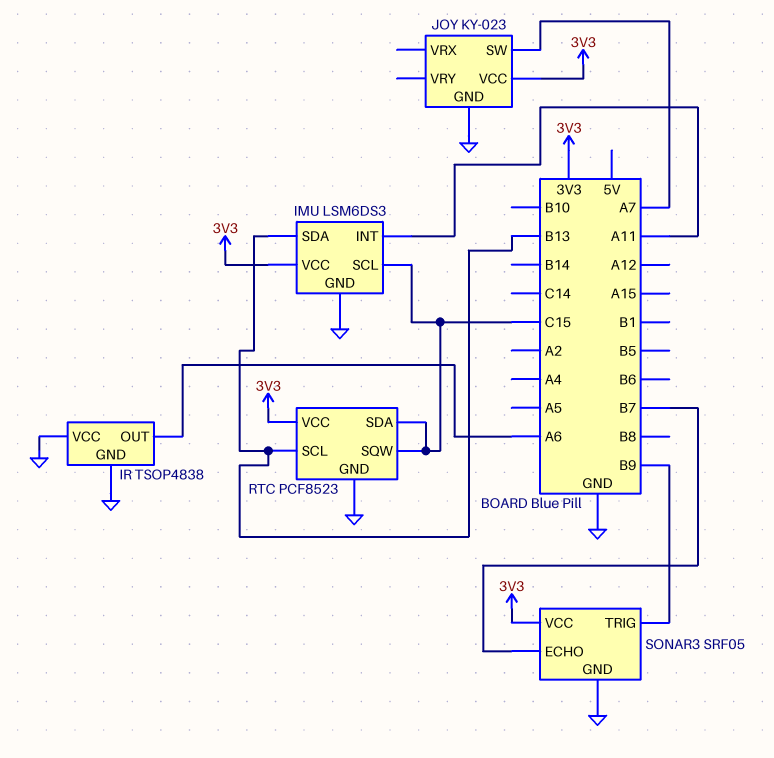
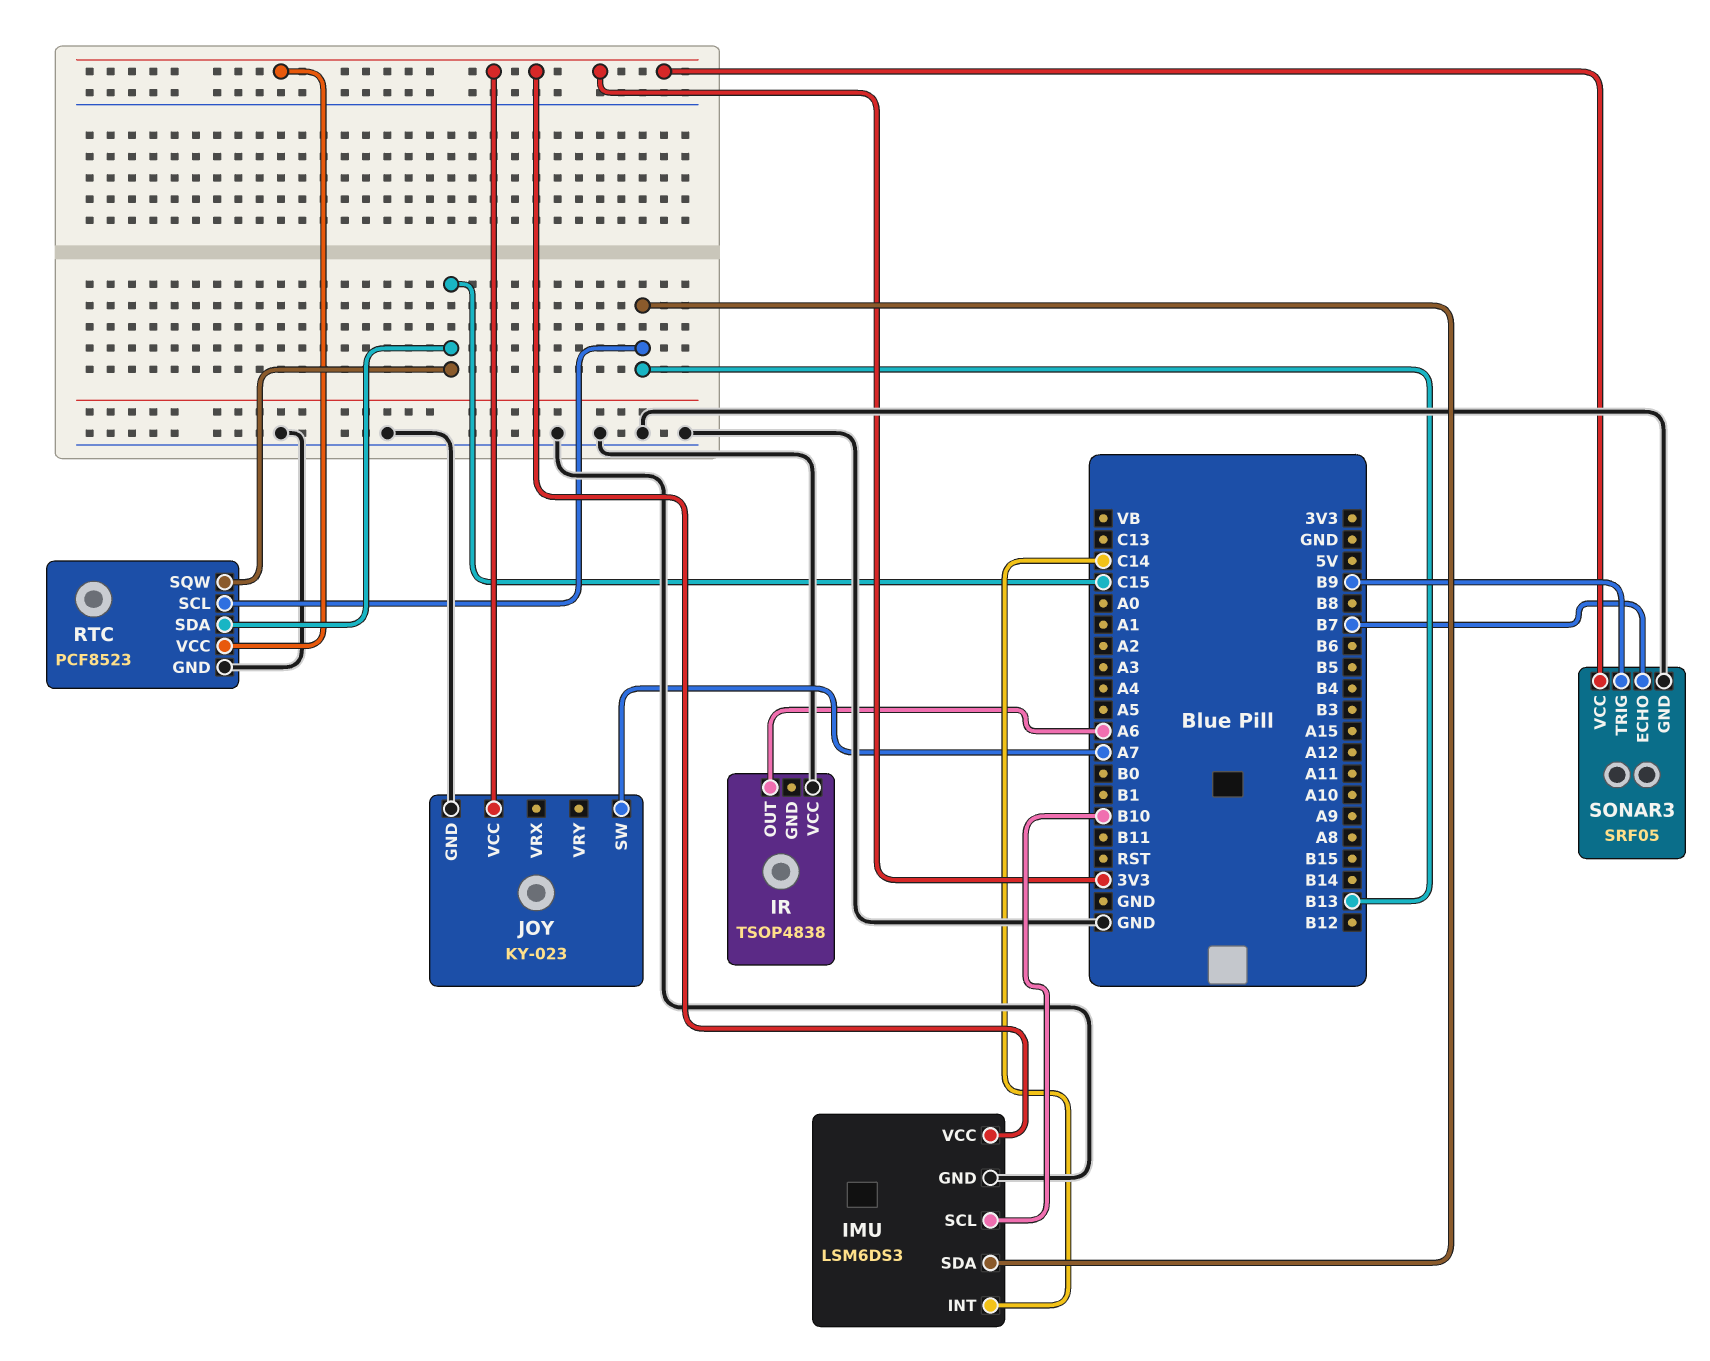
IMU pin INT: A11 -> C14
IMU pin SCL: C15 -> B10
IR pin GND: GND -> none

